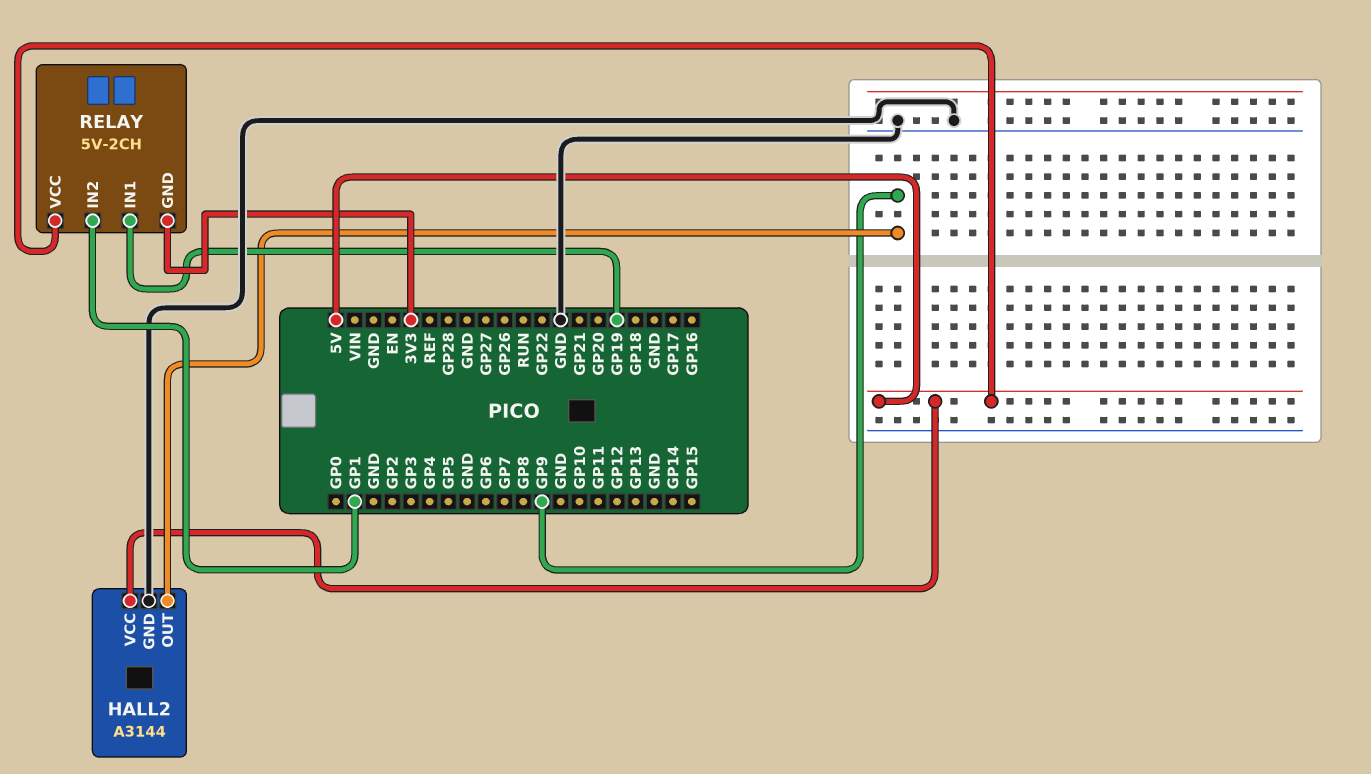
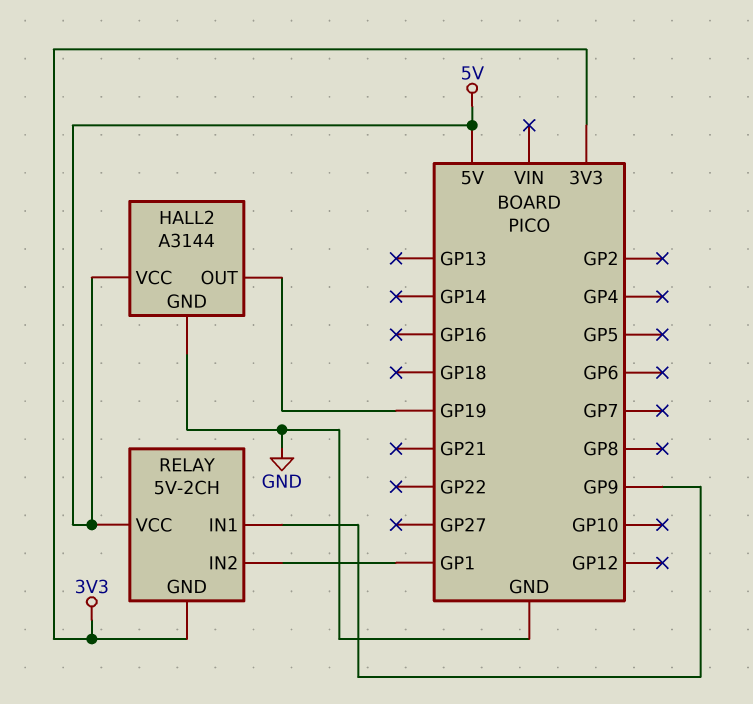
HALL2 pin OUT: GP9 -> GP19
RELAY pin IN1: GP19 -> GP9

